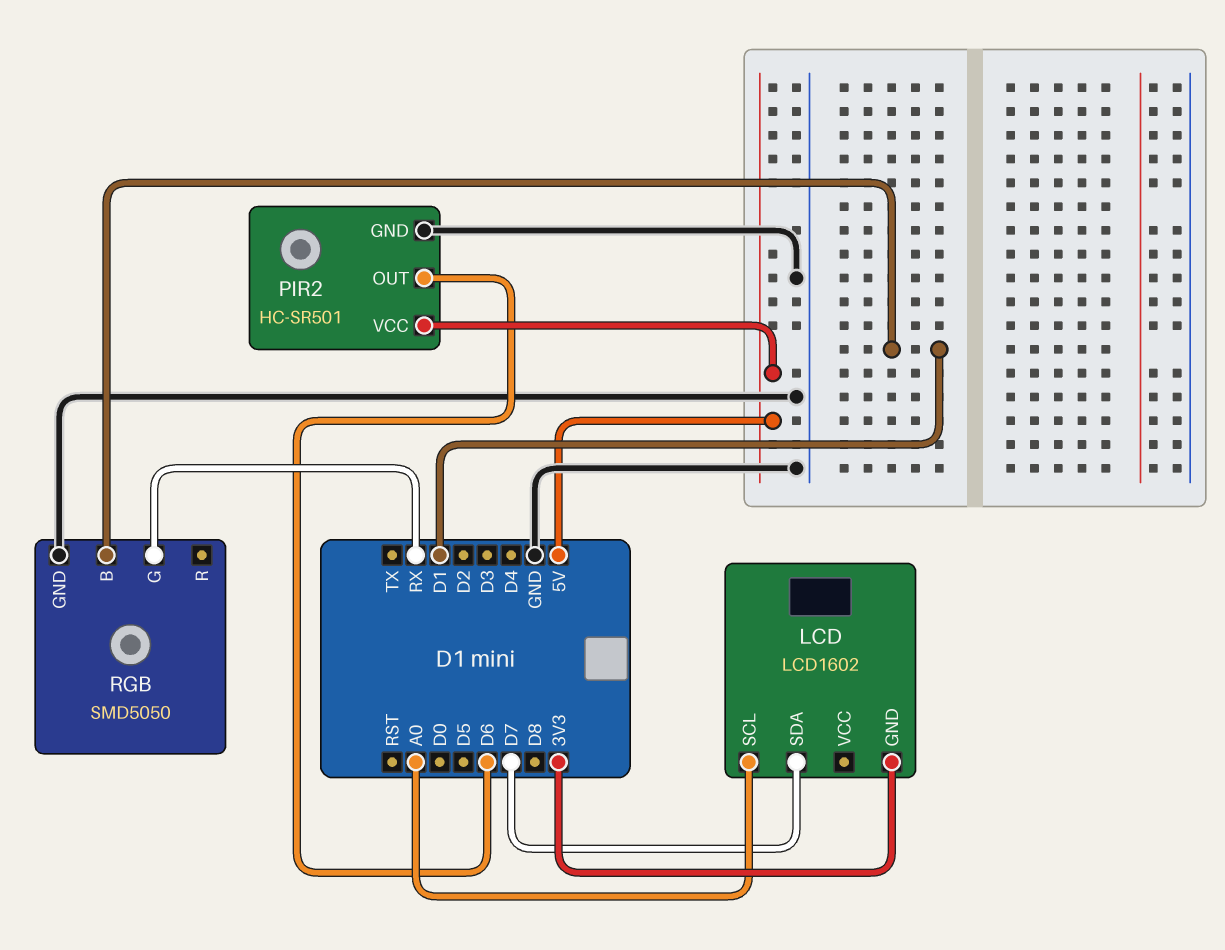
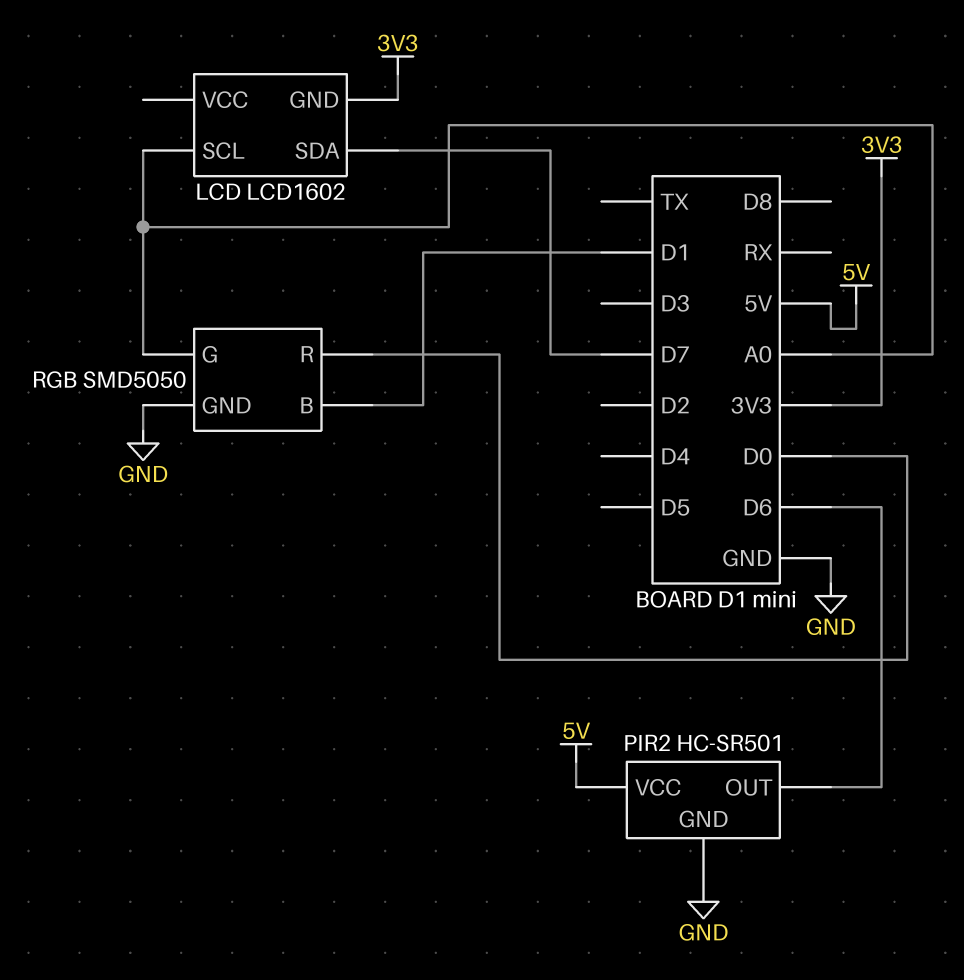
RGB pin G: RX -> A0
RGB pin R: none -> D0

